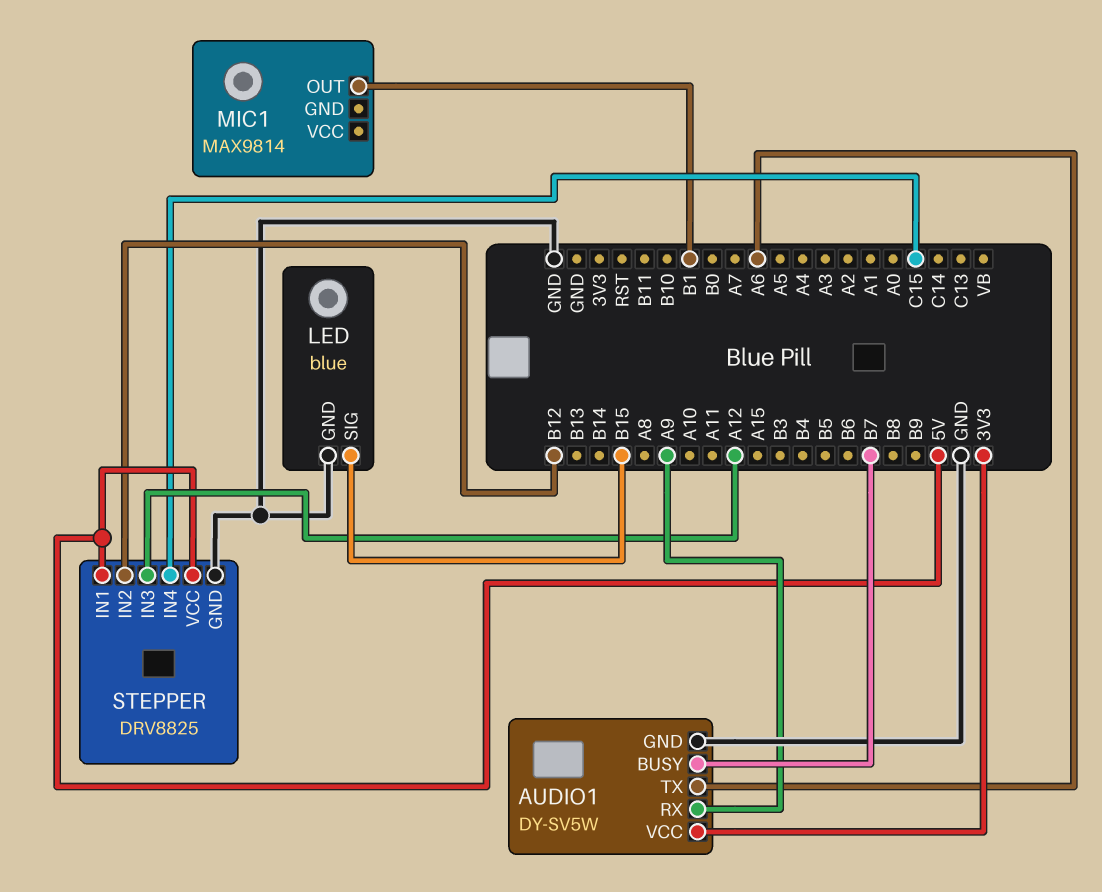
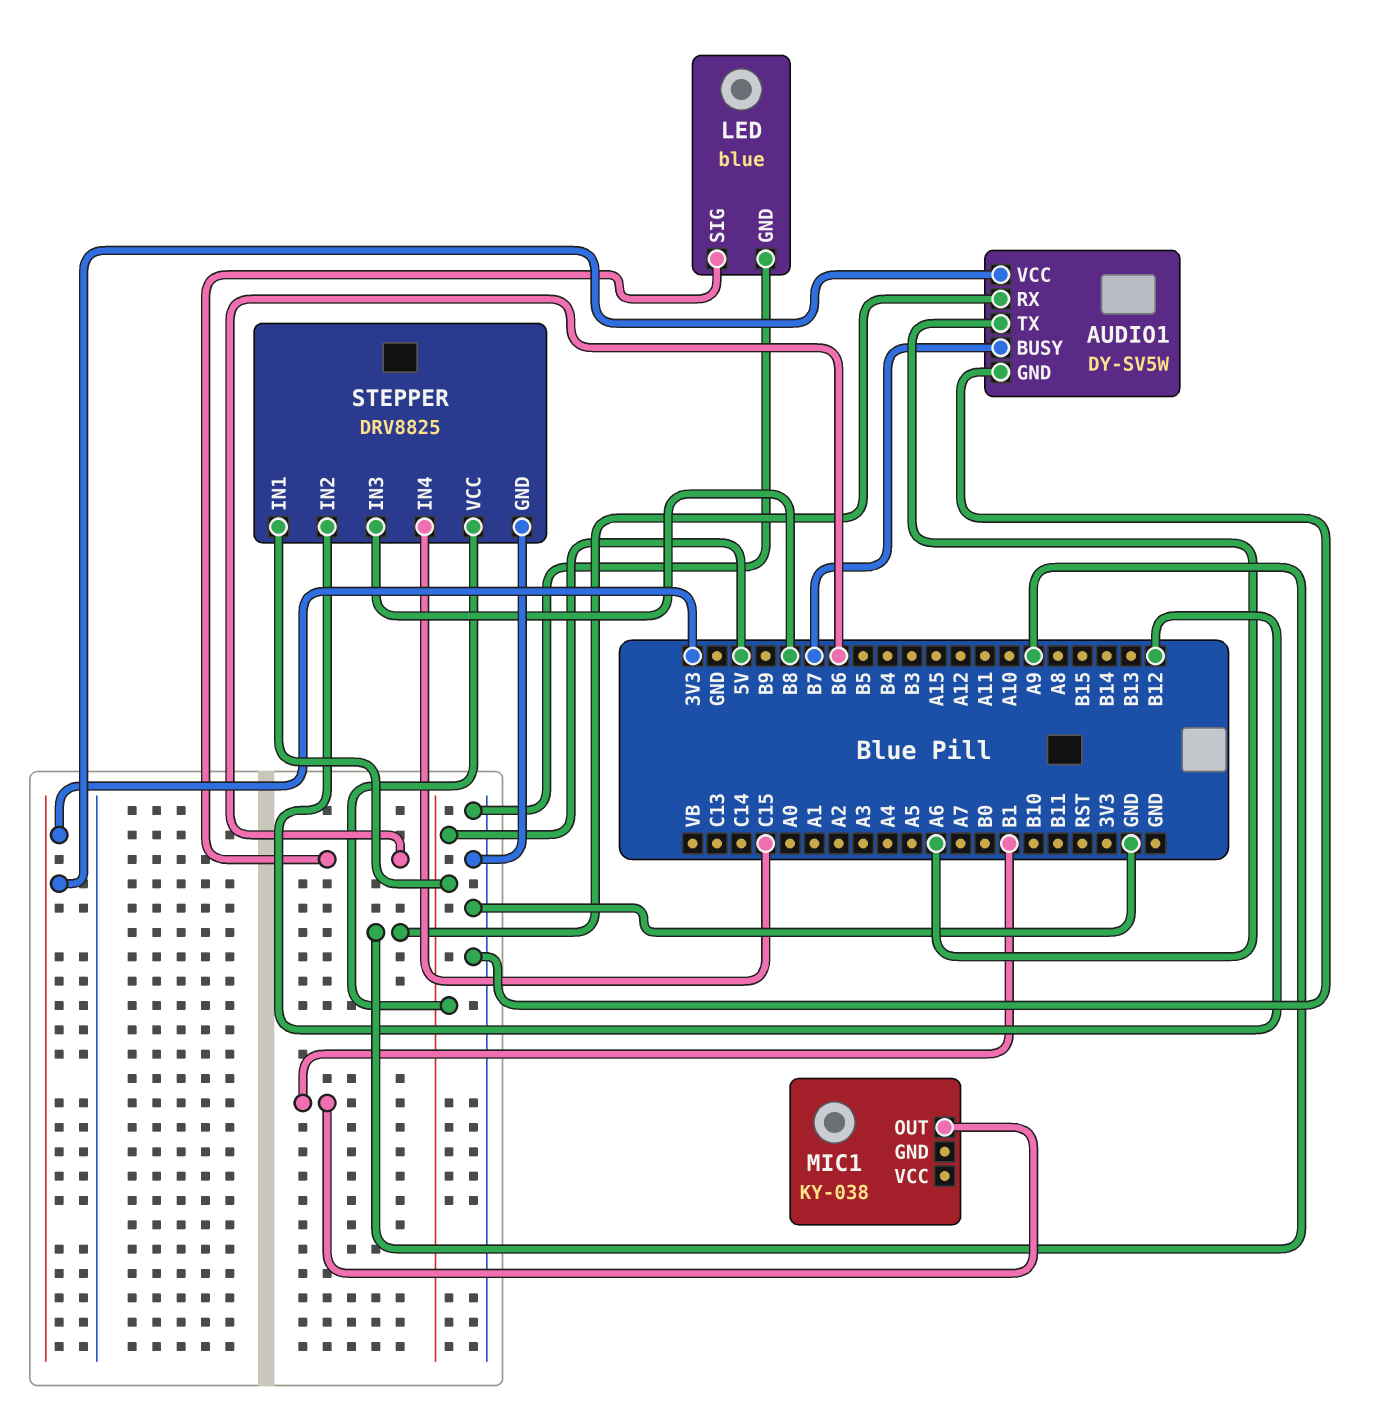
LED pin SIG: B15 -> B6
MIC1: MAX9814 -> KY-038
STEPPER pin IN3: A12 -> B8

